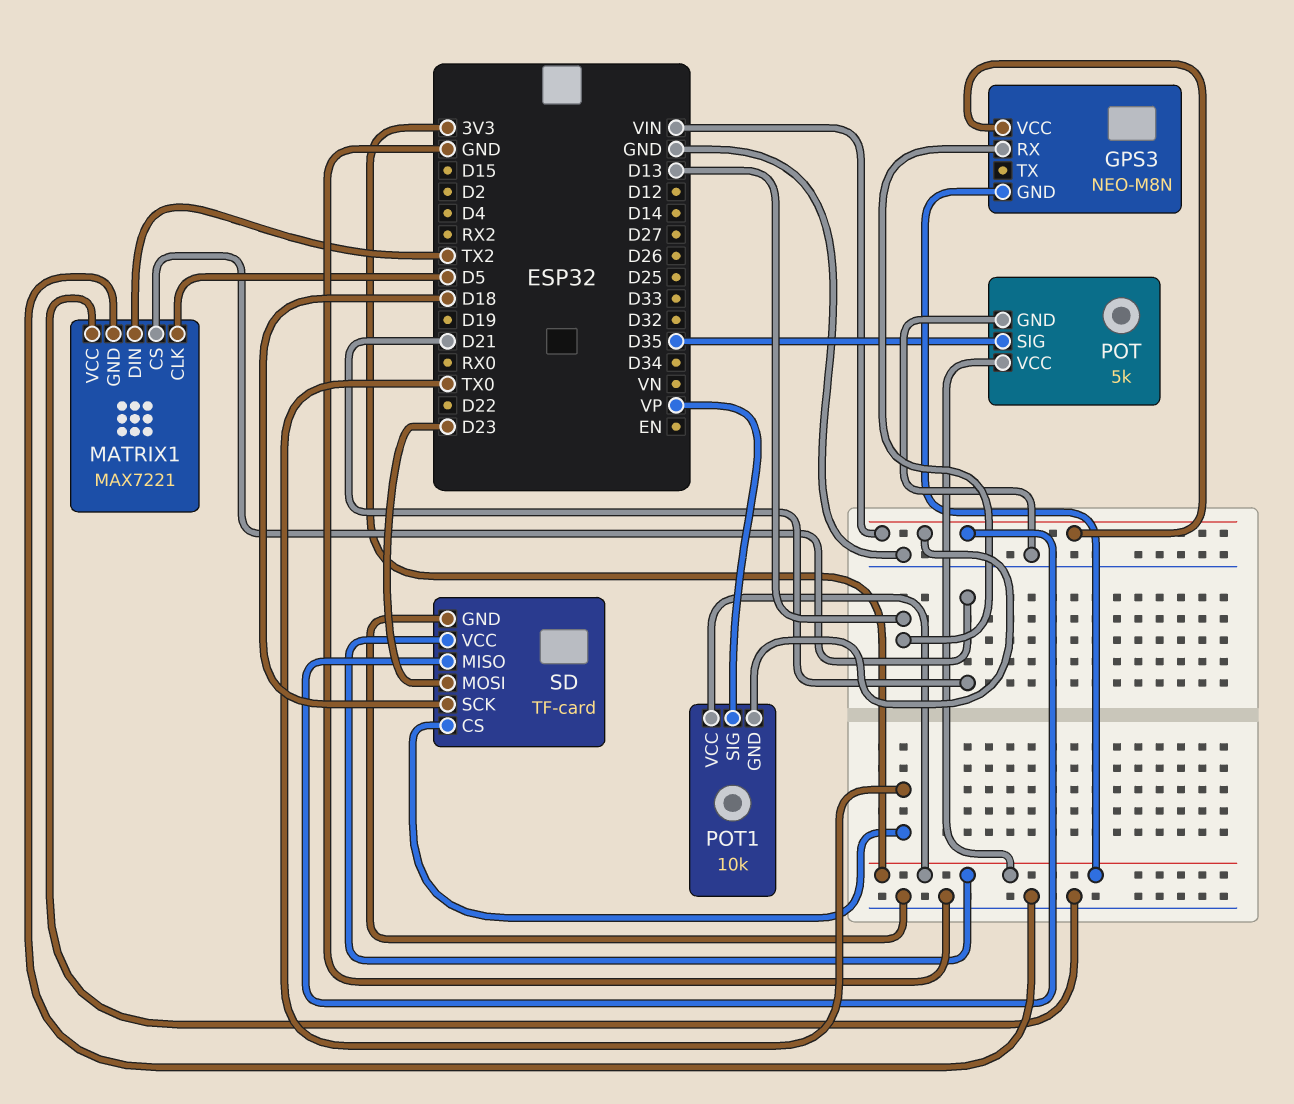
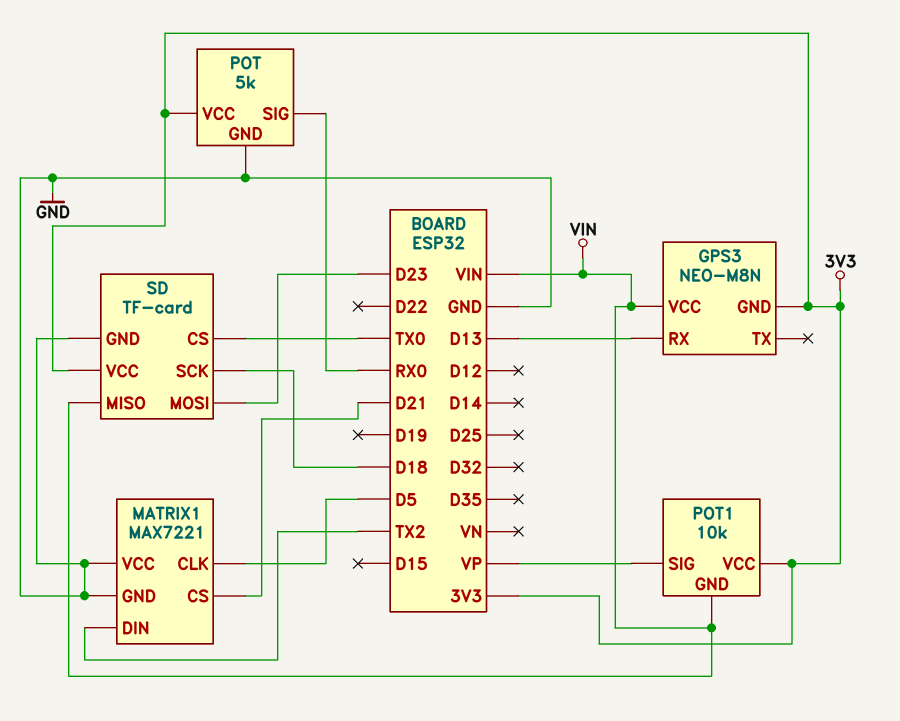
POT pin SIG: D35 -> RX0

